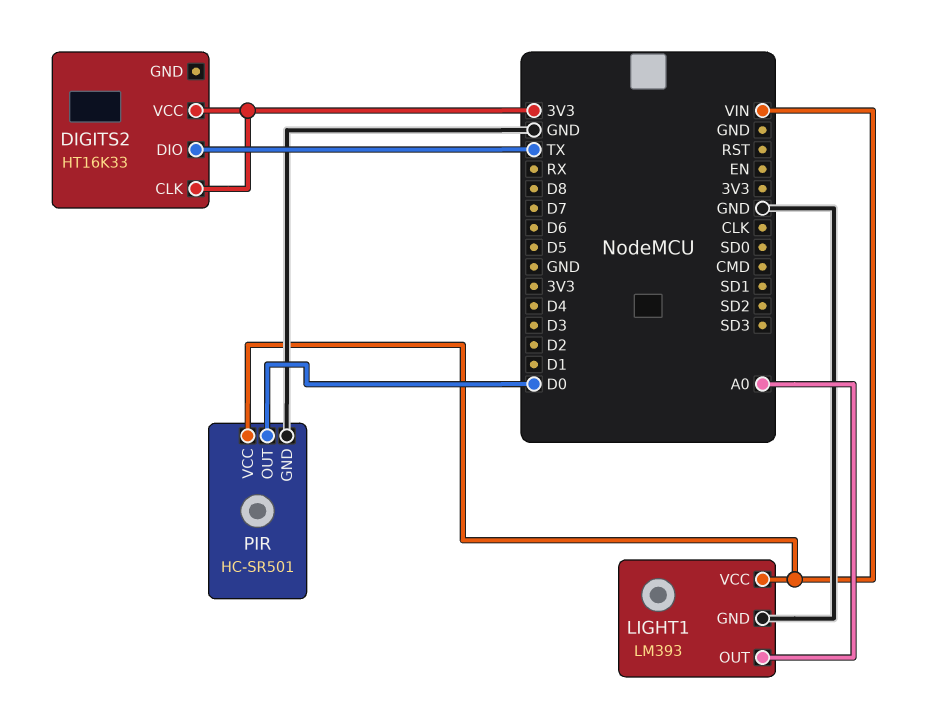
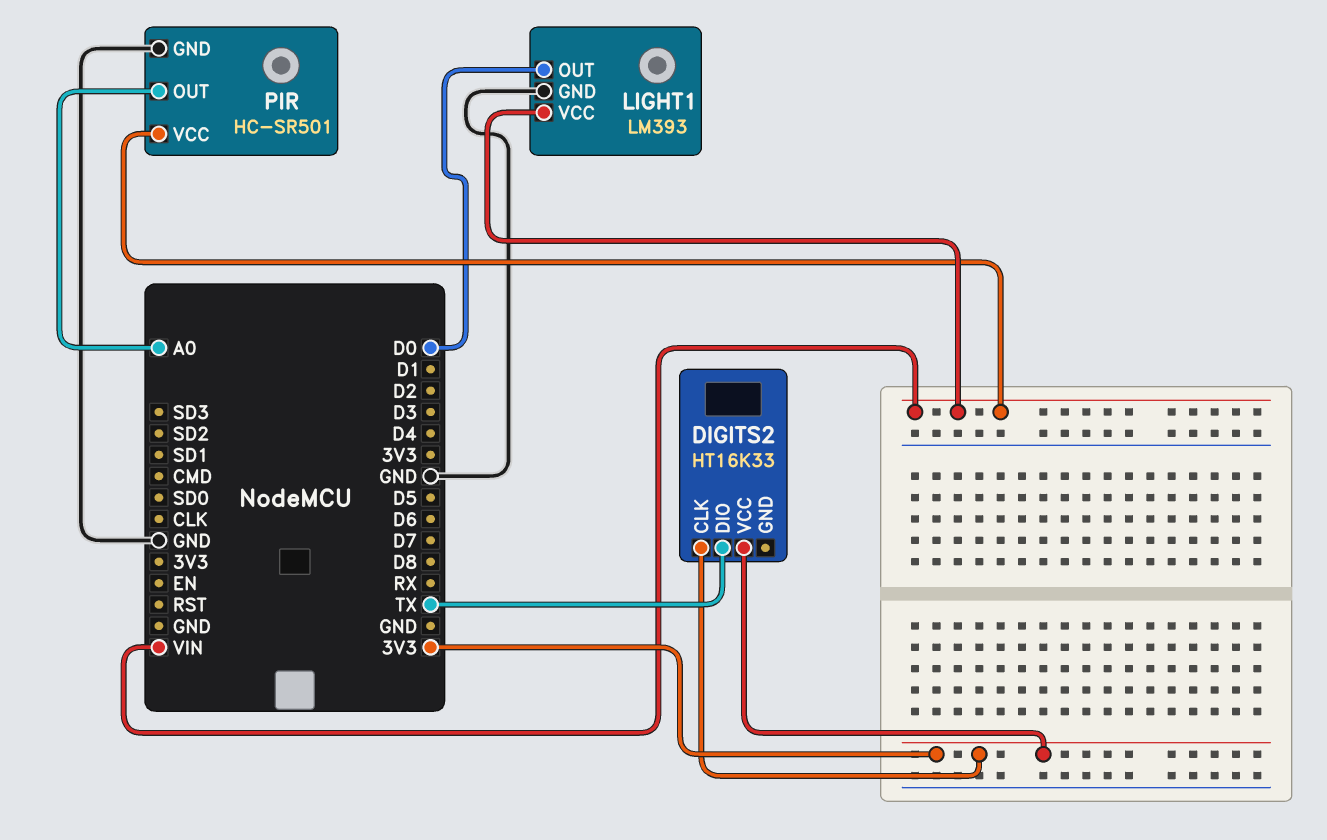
LIGHT1 pin OUT: A0 -> D0
PIR pin OUT: D0 -> A0

